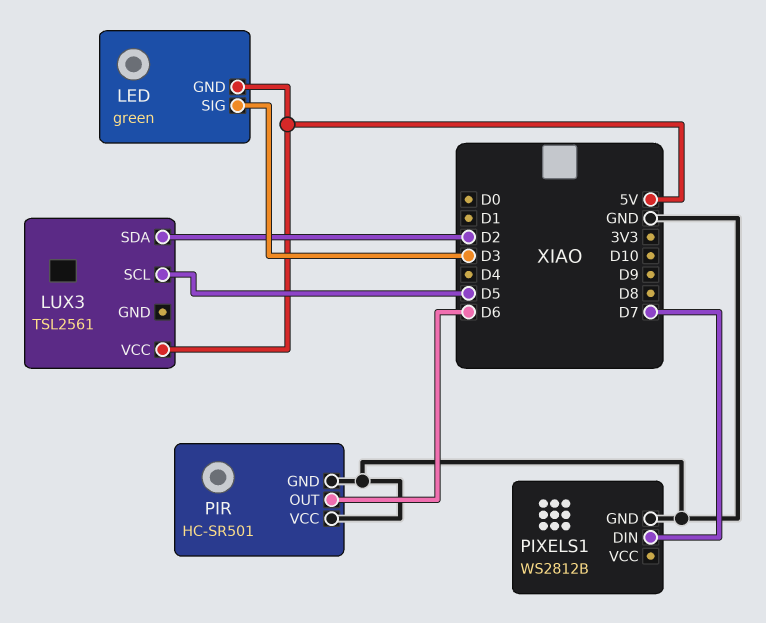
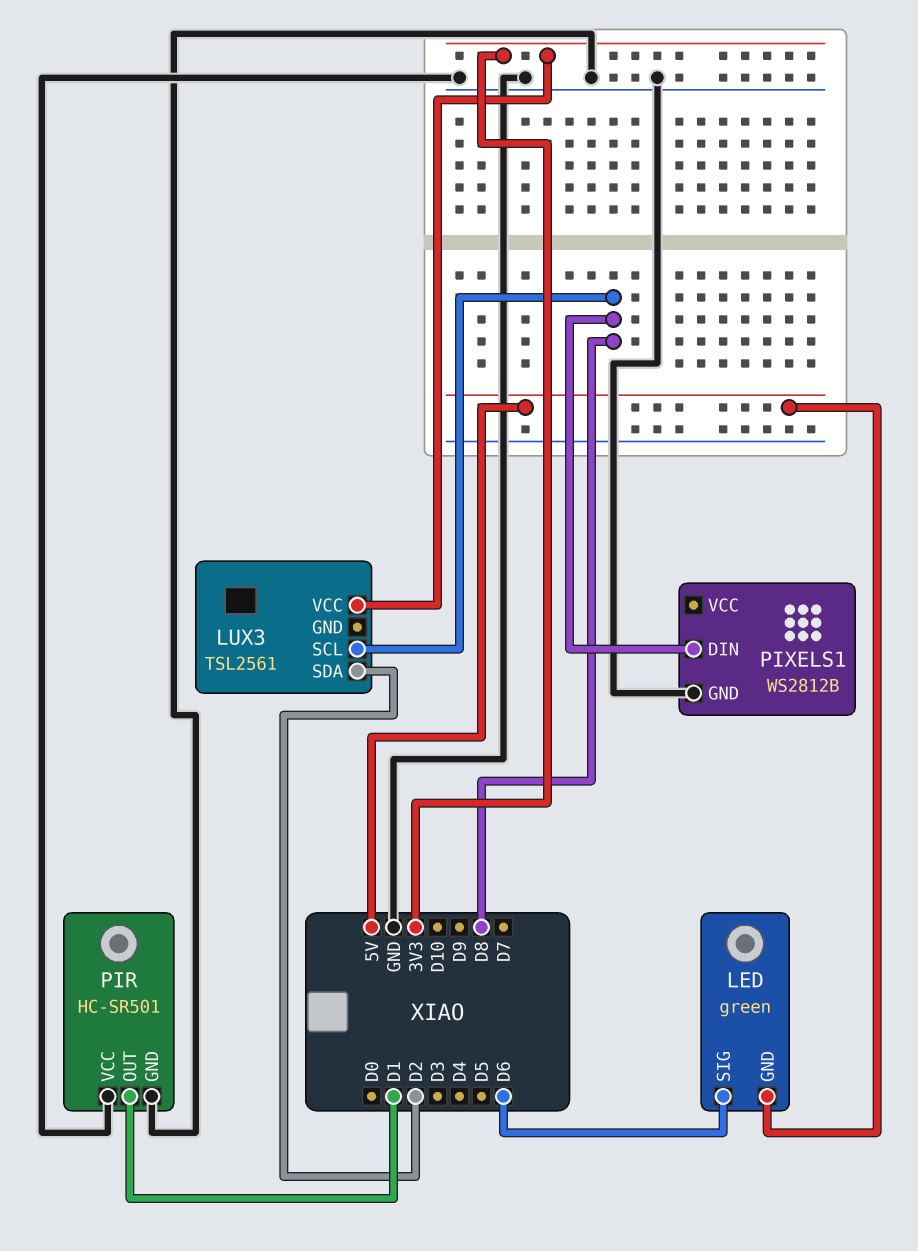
LED pin SIG: D3 -> D6
LUX3 pin SCL: D5 -> D8
LUX3 pin VCC: 5V -> 3V3
PIR pin OUT: D6 -> D1
PIXELS1 pin DIN: D7 -> D8

